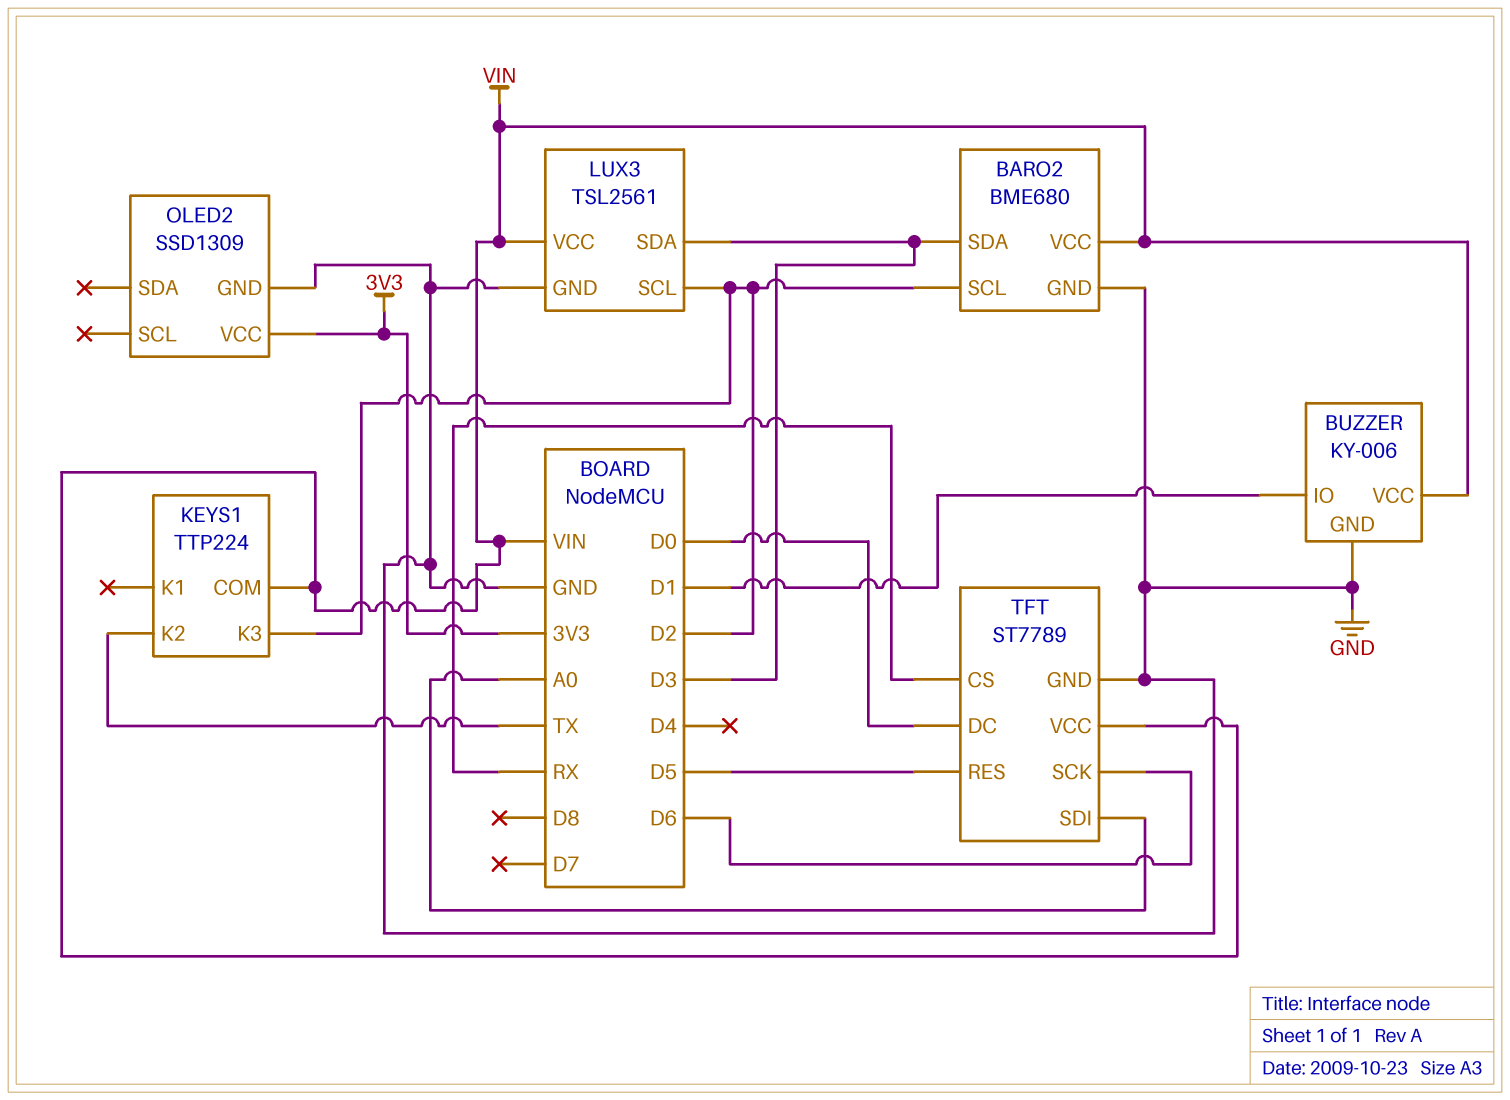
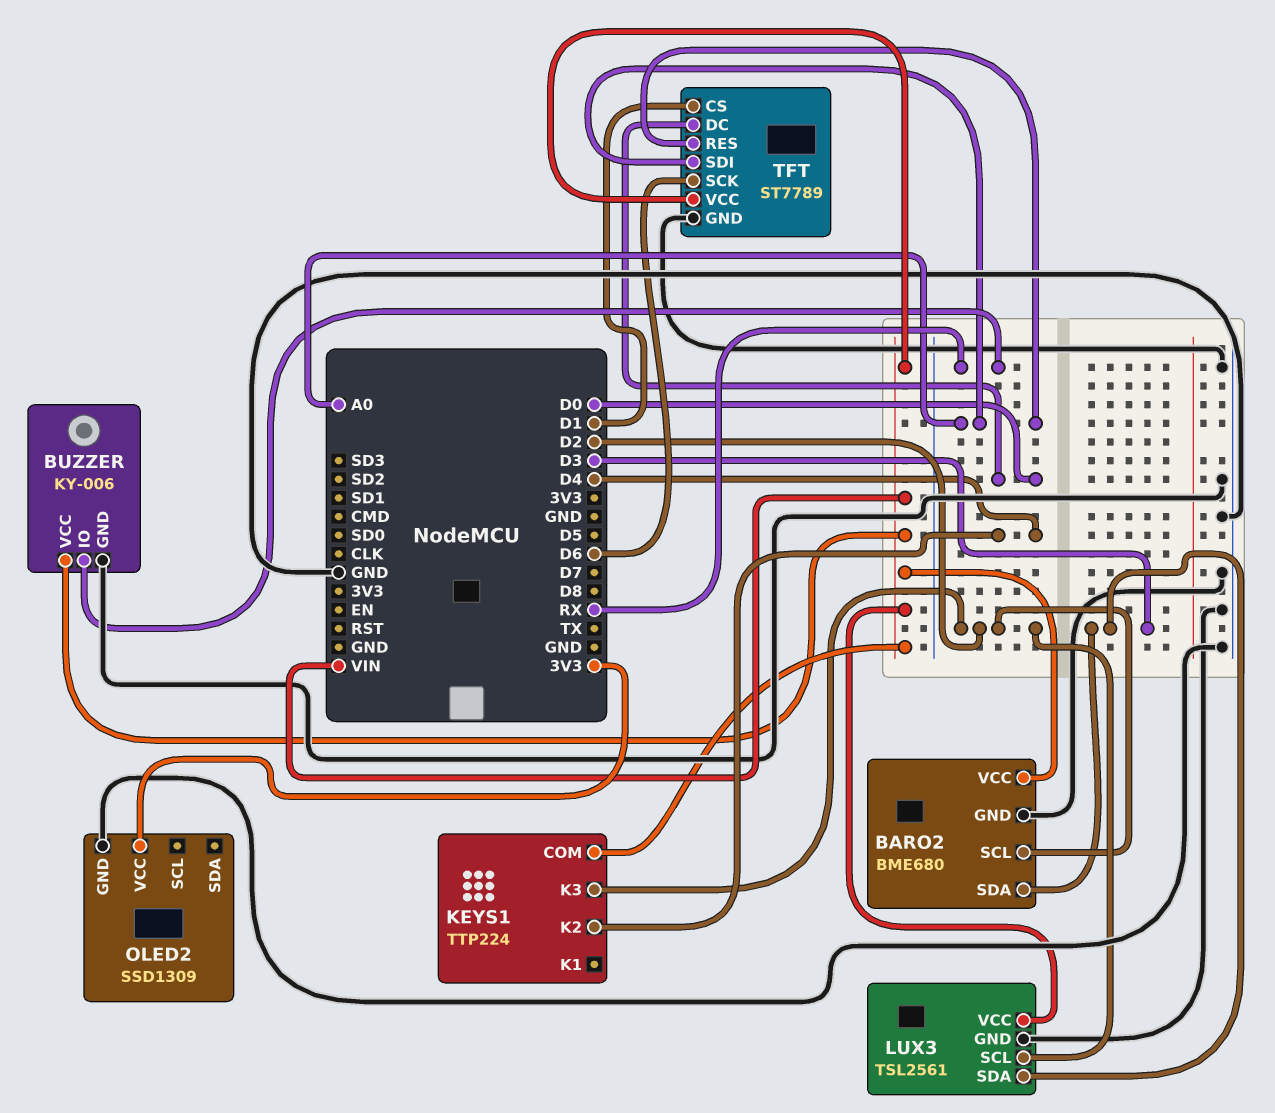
BUZZER pin IO: D1 -> RX
KEYS1 pin K2: TX -> D4
TFT pin CS: RX -> D1
TFT pin RES: D5 -> A0

